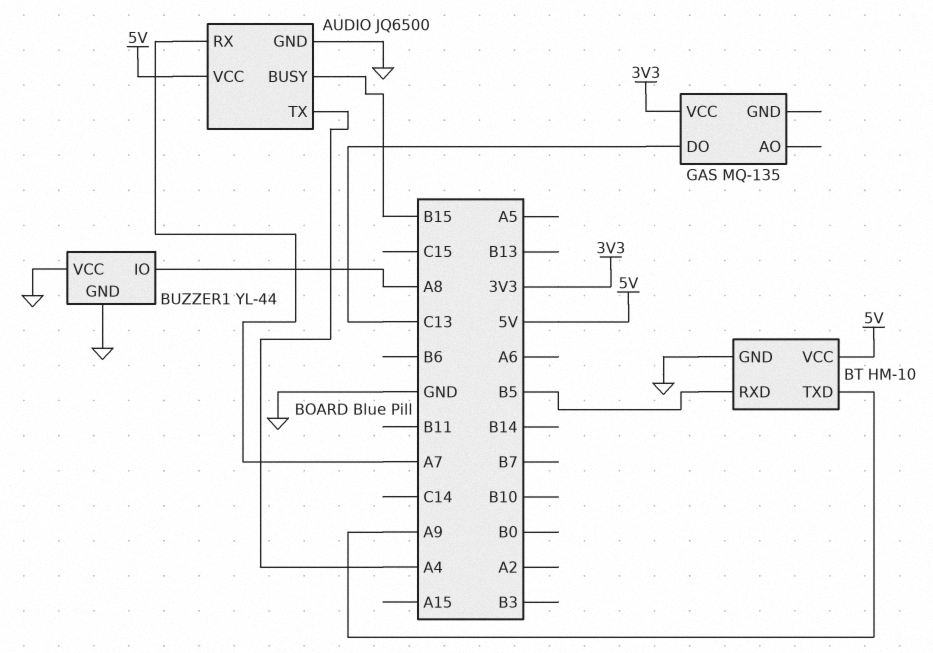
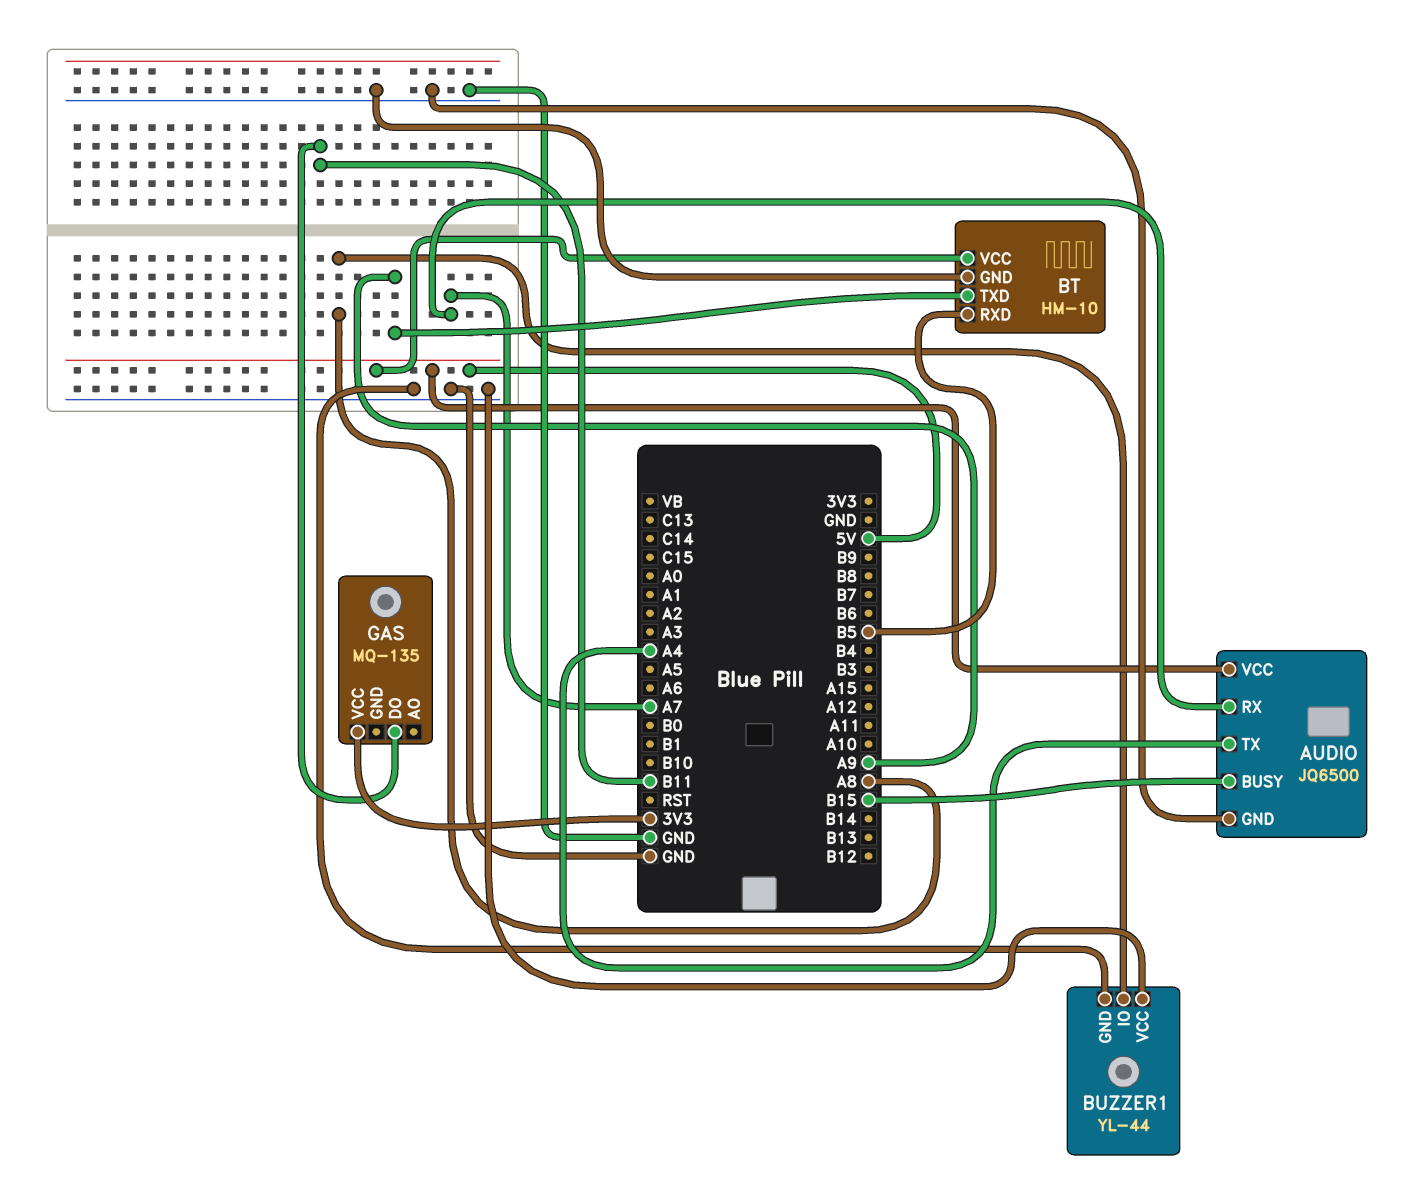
GAS pin DO: C13 -> B11

